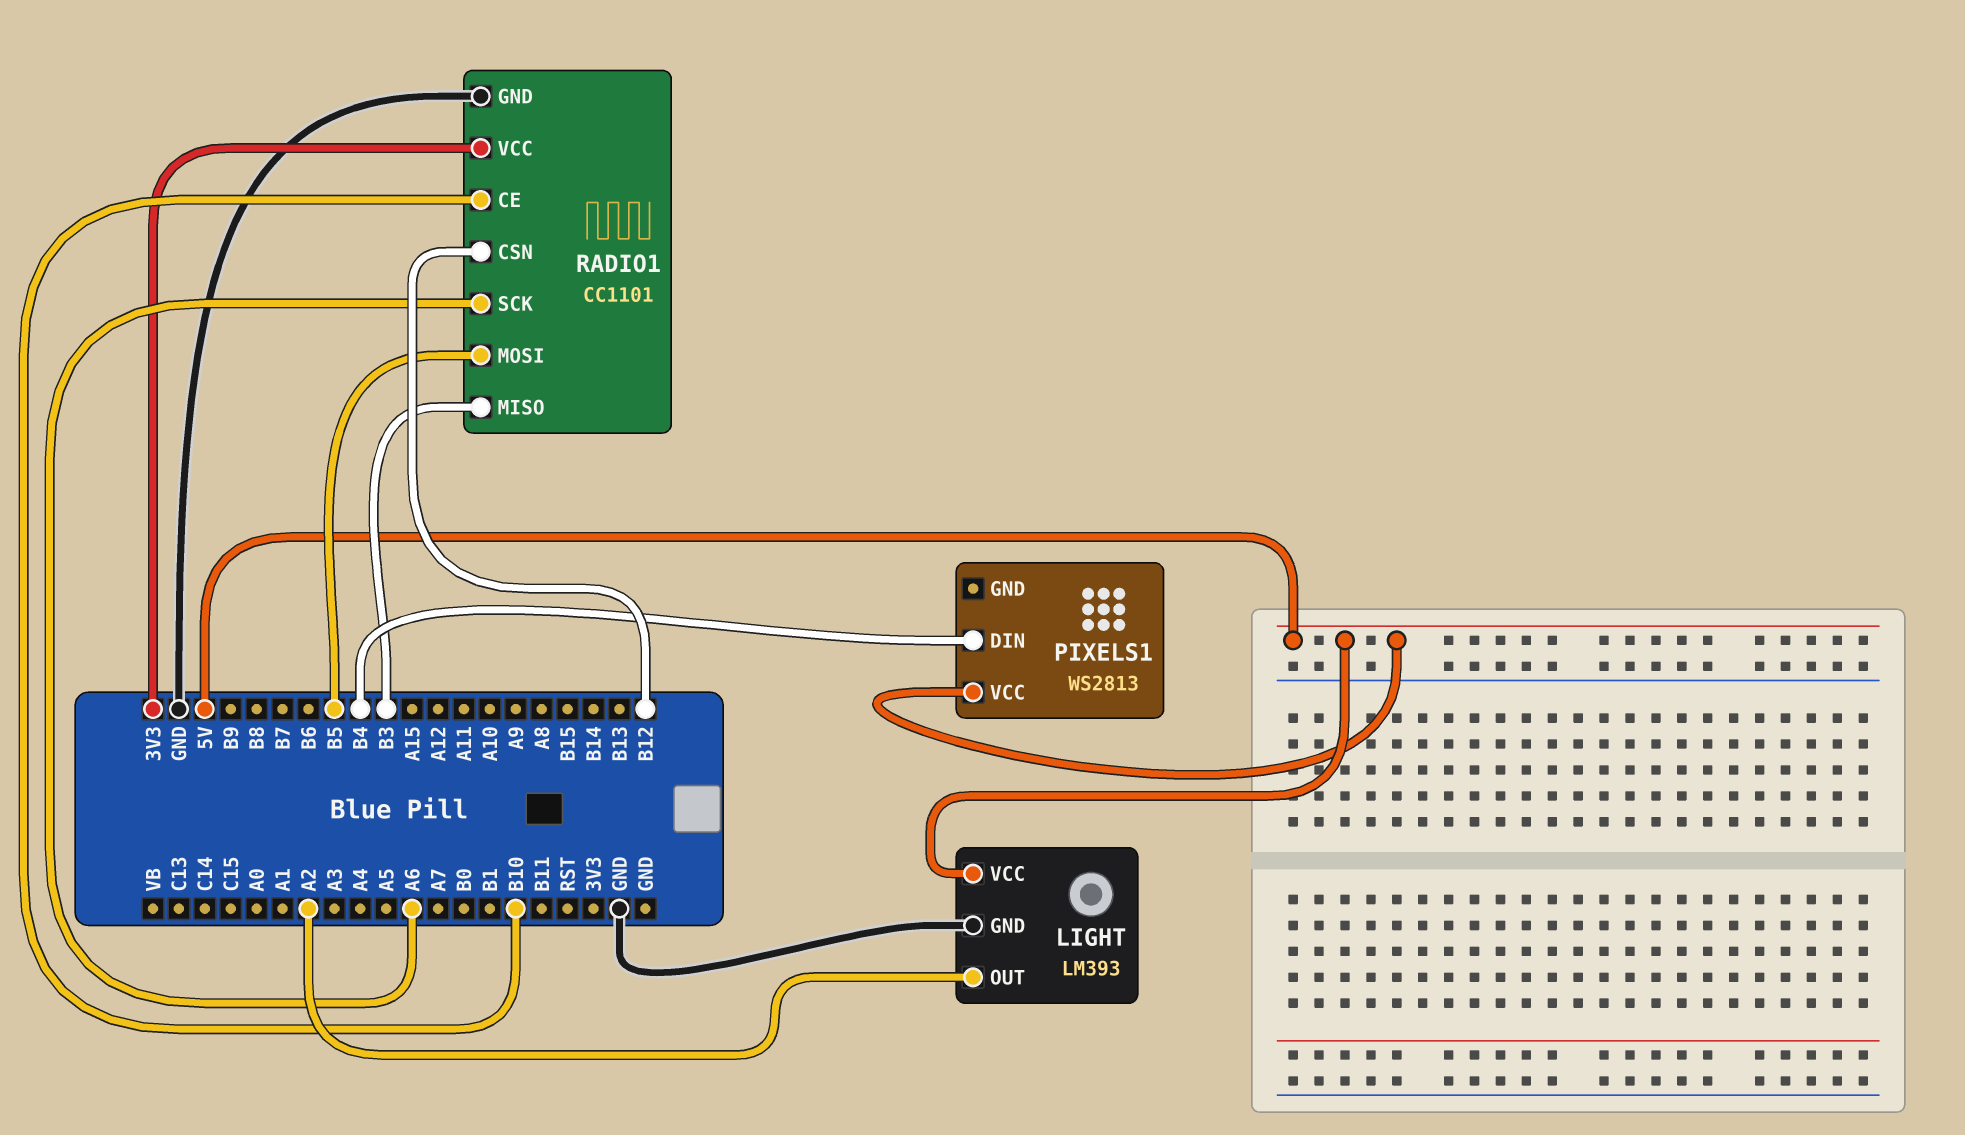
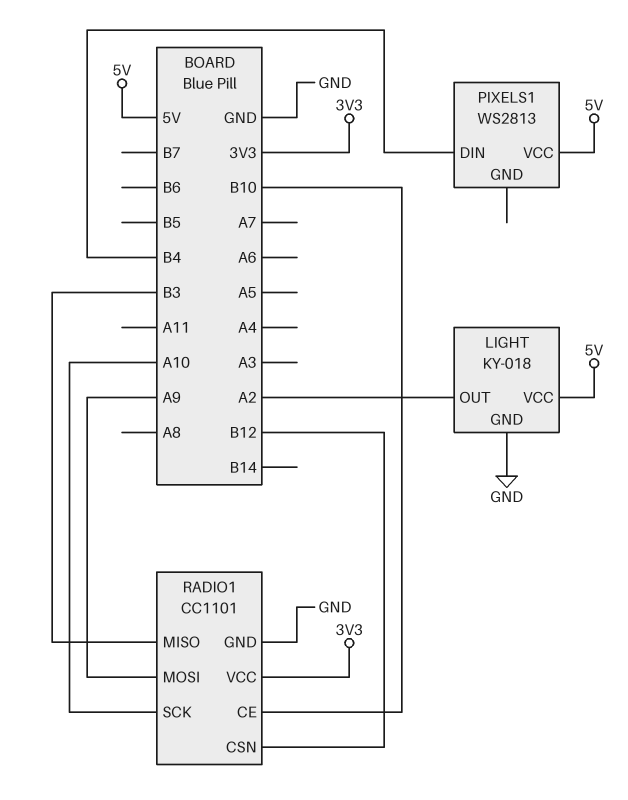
LIGHT: LM393 -> KY-018
RADIO1 pin MOSI: B5 -> A9
RADIO1 pin SCK: A6 -> A10

